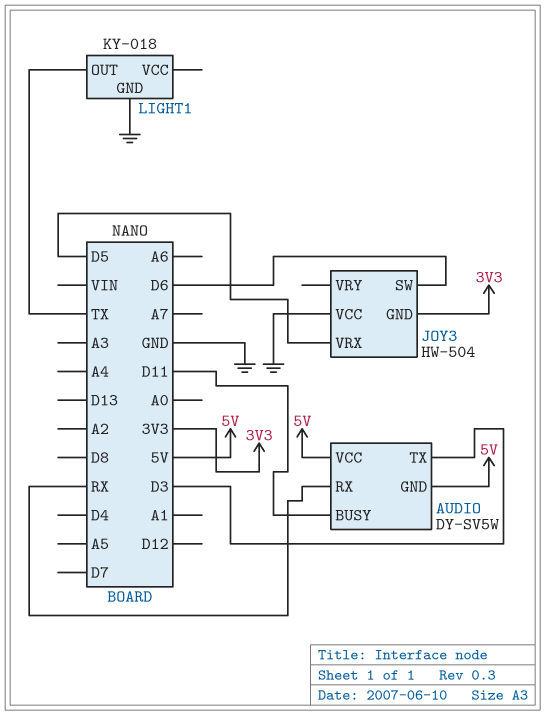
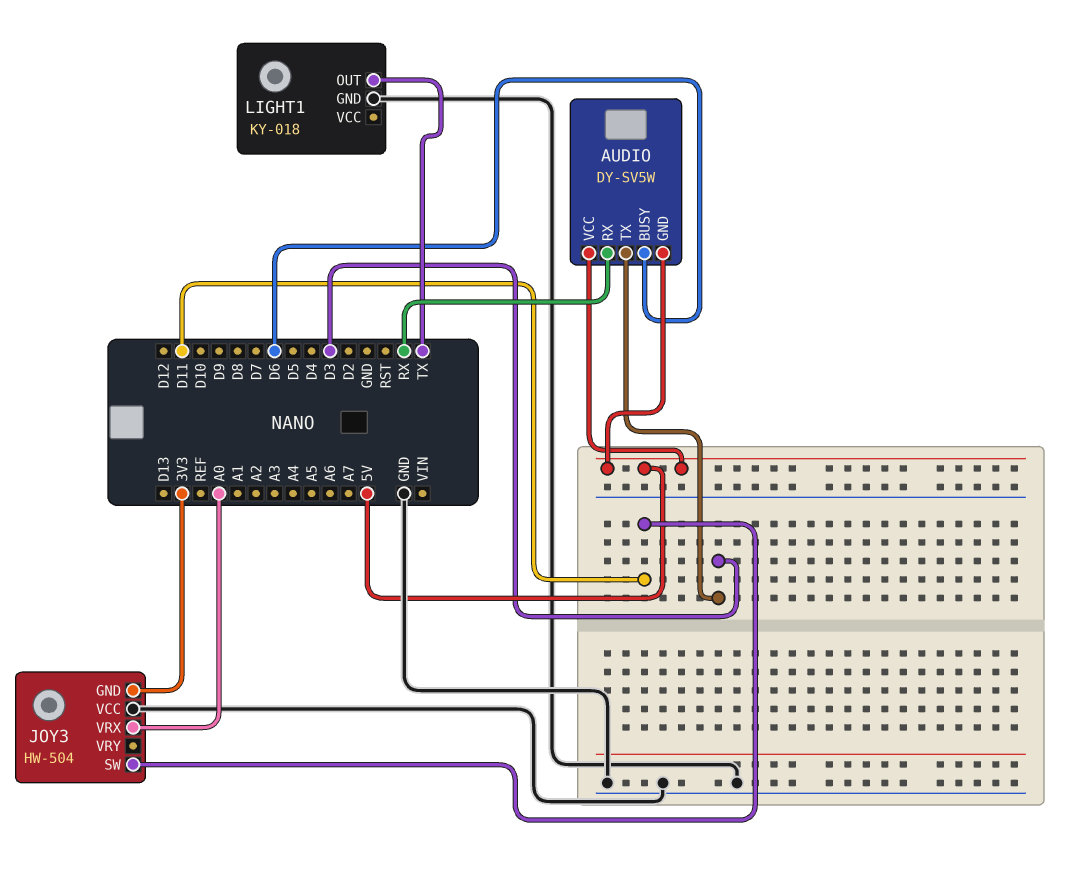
AUDIO pin BUSY: D11 -> D6
JOY3 pin SW: D6 -> D11
JOY3 pin VRX: D5 -> A0

